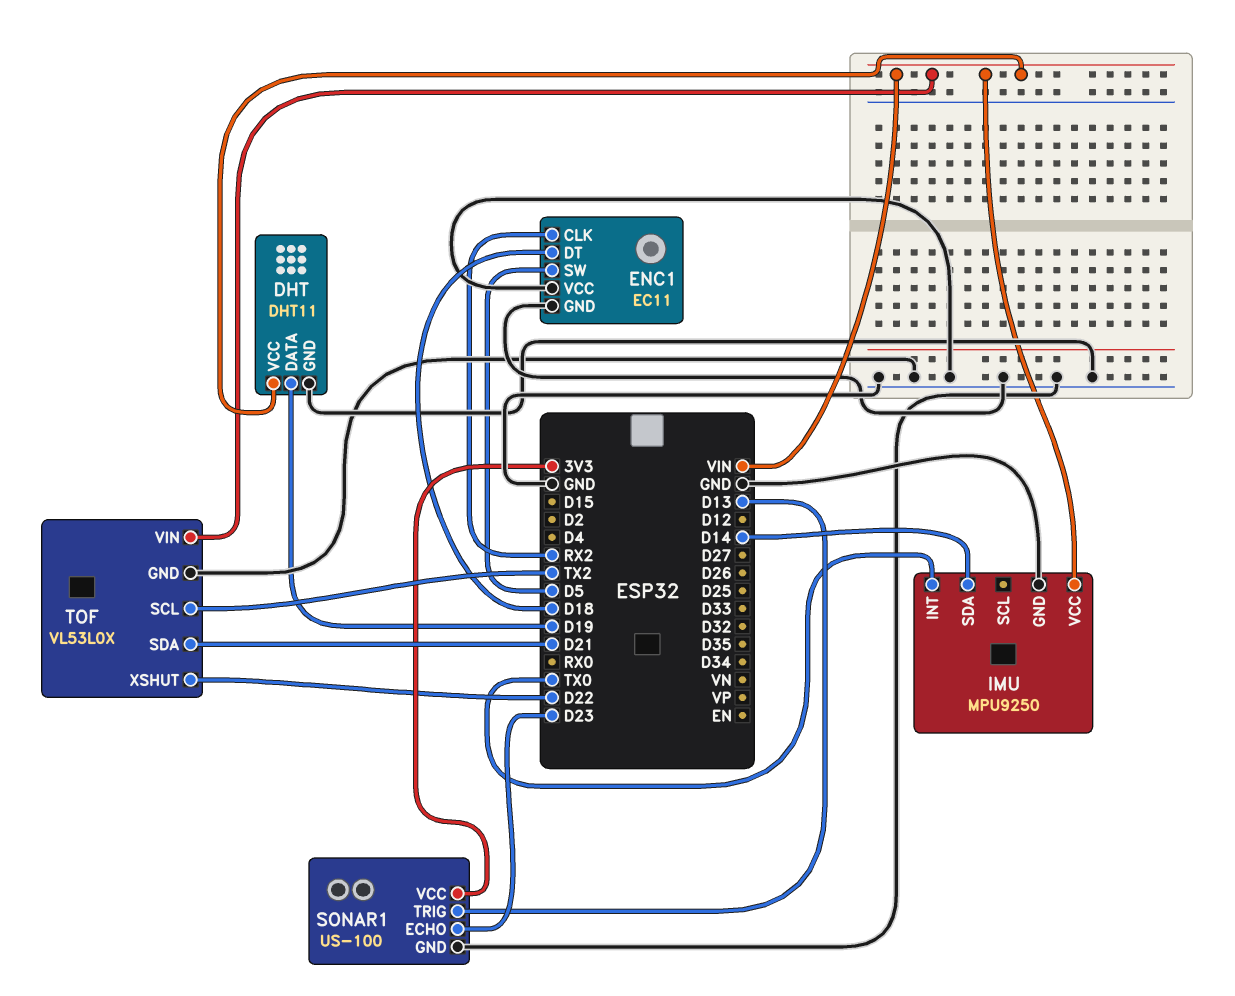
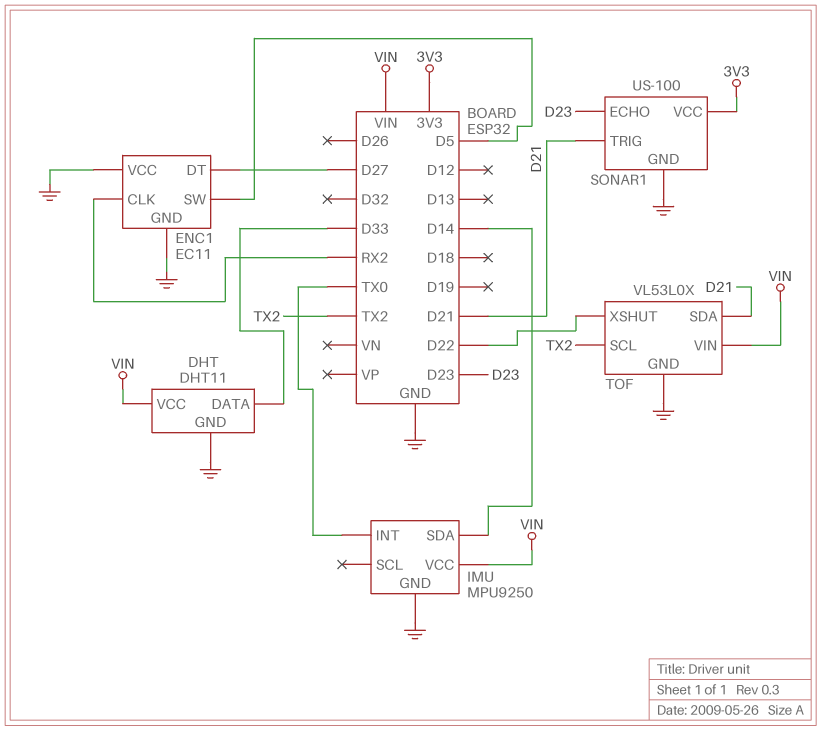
DHT pin DATA: D19 -> D33
ENC1 pin DT: D18 -> D27
SONAR1 pin TRIG: D13 -> D21

